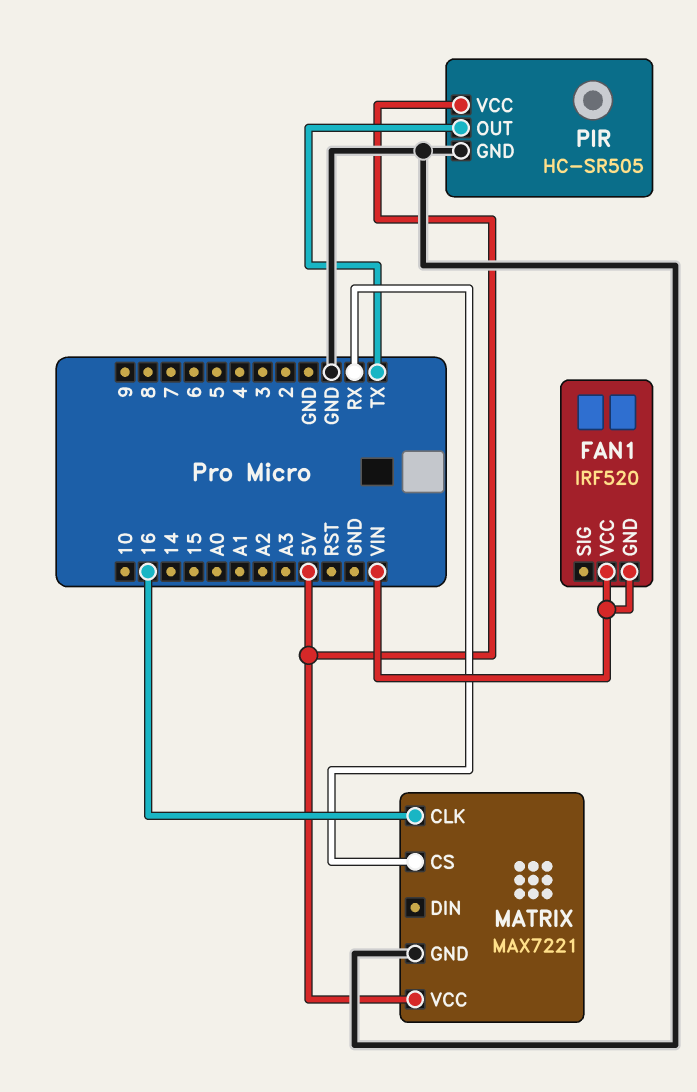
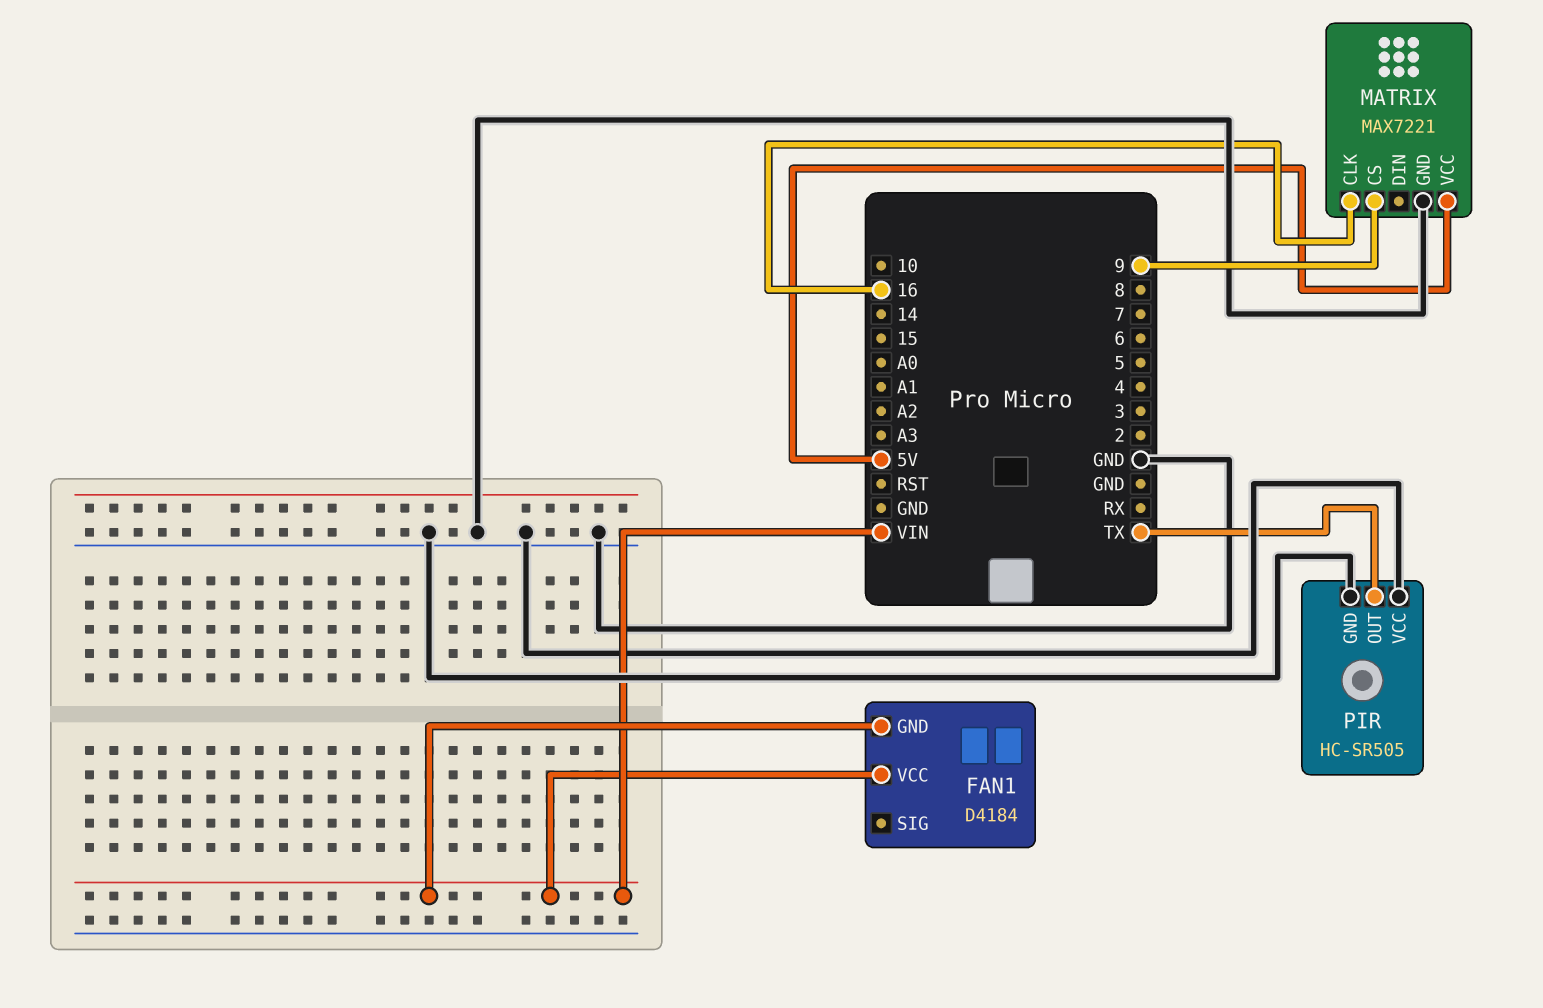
FAN1: IRF520 -> D4184
MATRIX pin CS: RX -> 9
PIR pin VCC: 5V -> GND

